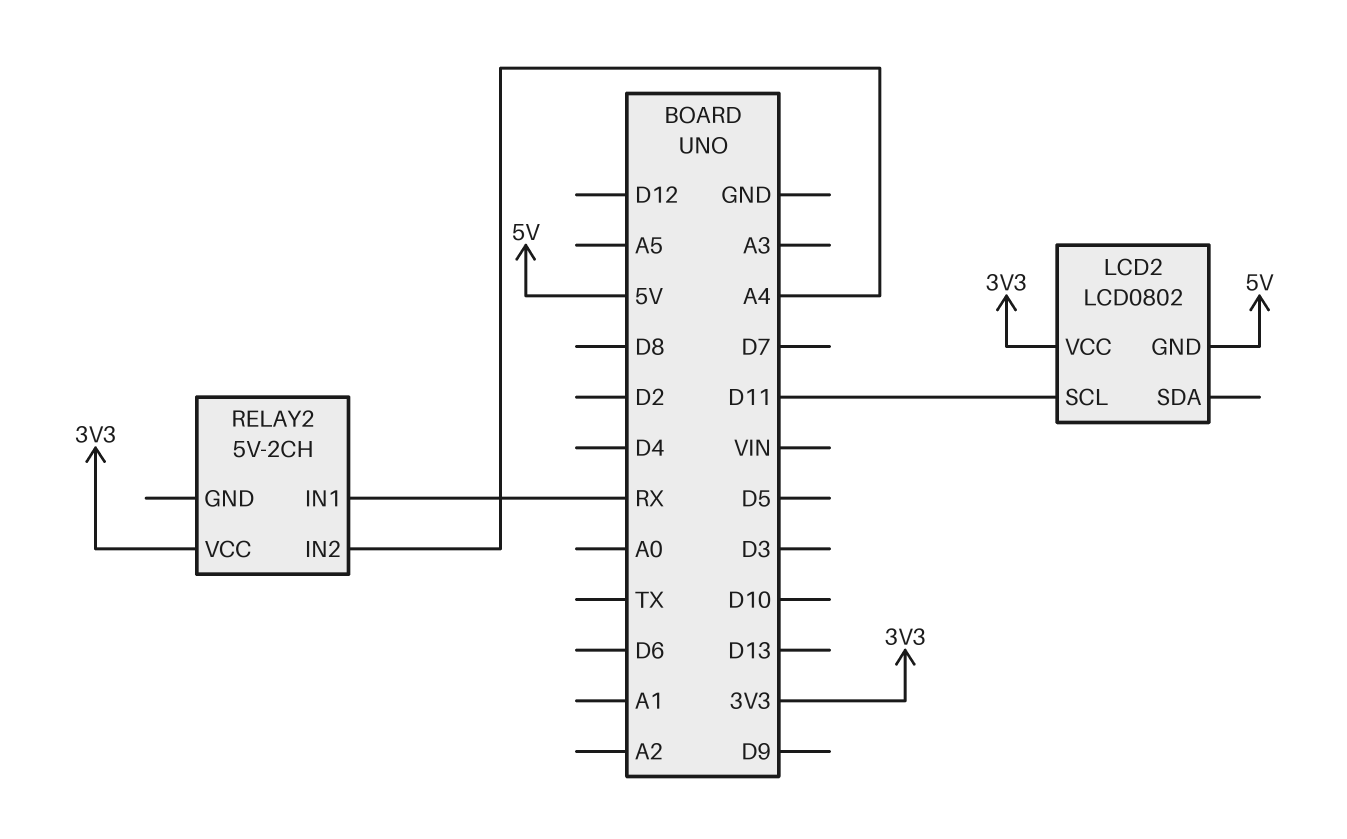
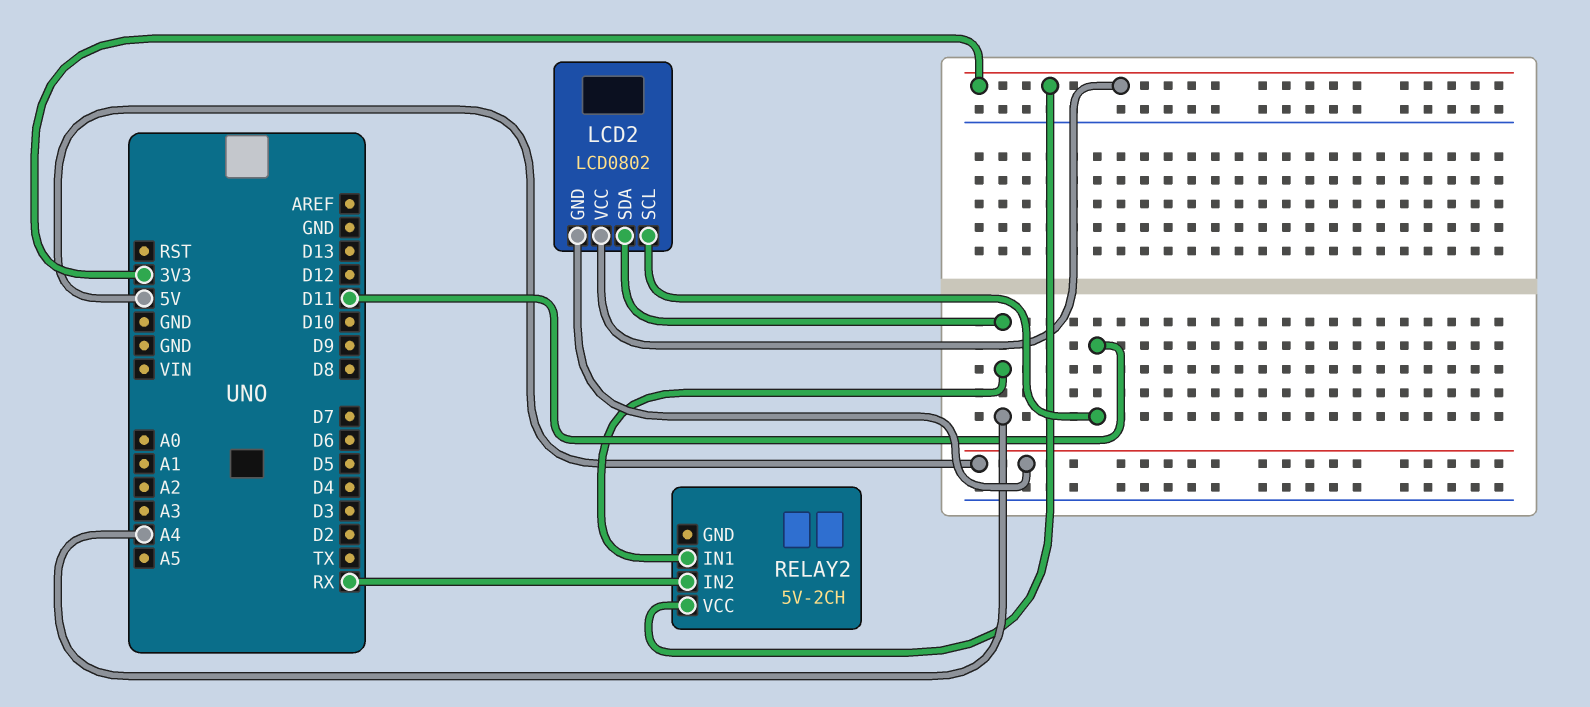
LCD2 pin SDA: none -> A4
RELAY2 pin IN1: RX -> A4
RELAY2 pin IN2: A4 -> RX

